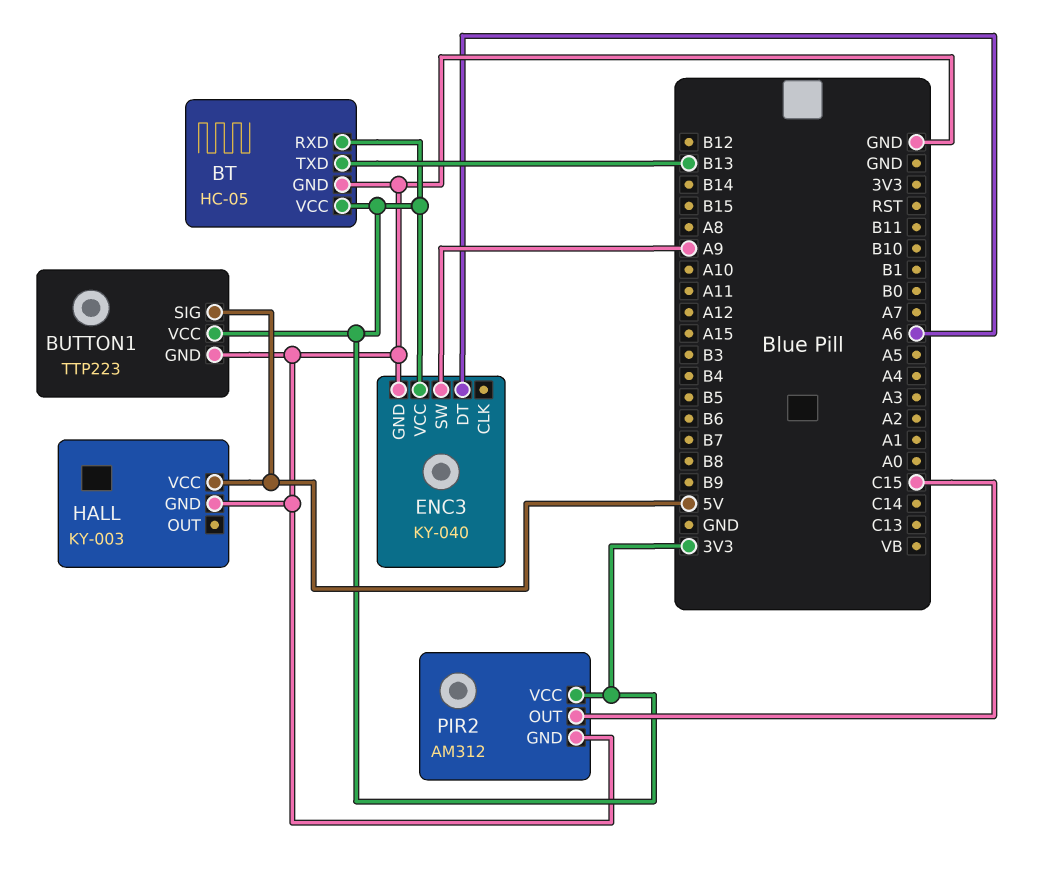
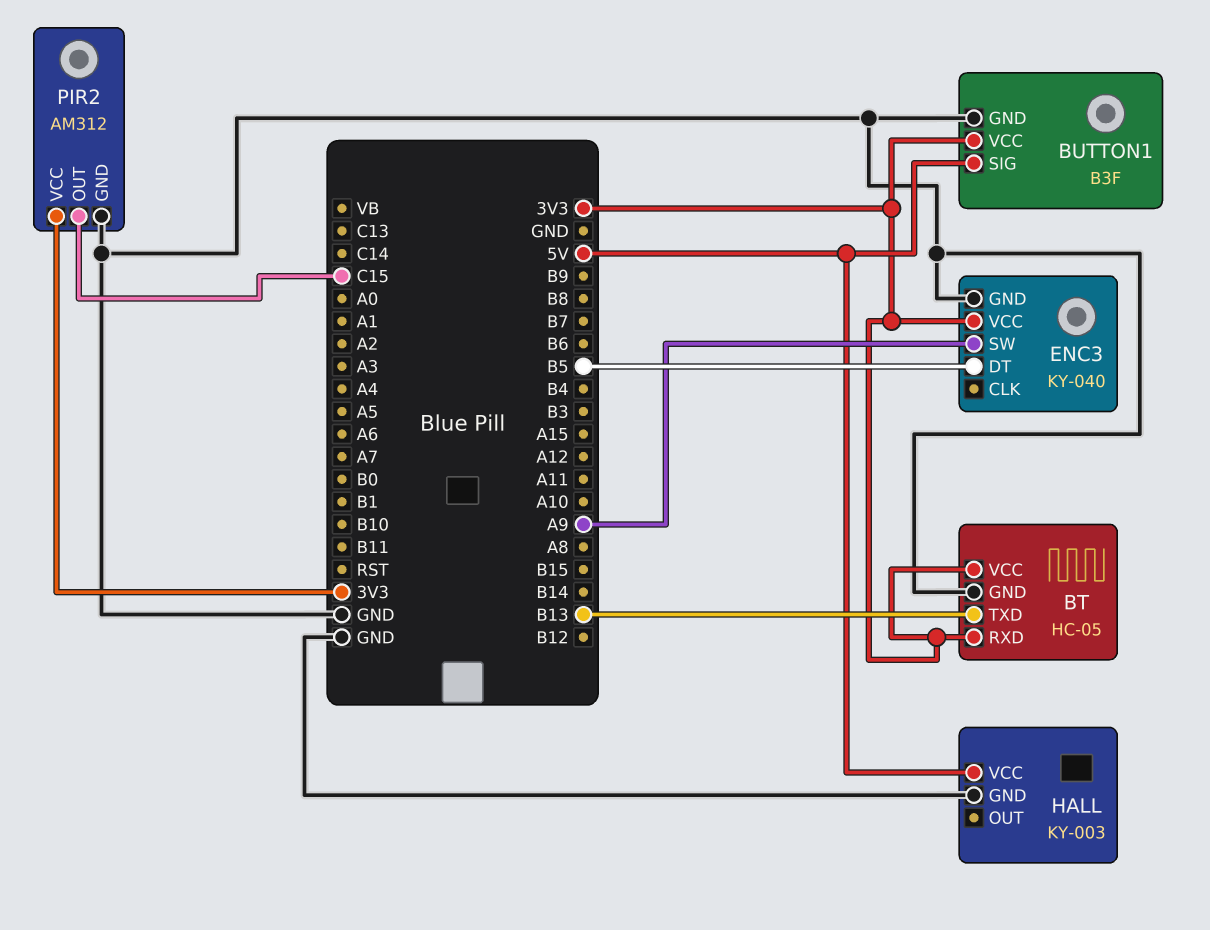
BUTTON1: TTP223 -> B3F
ENC3 pin DT: A6 -> B5

